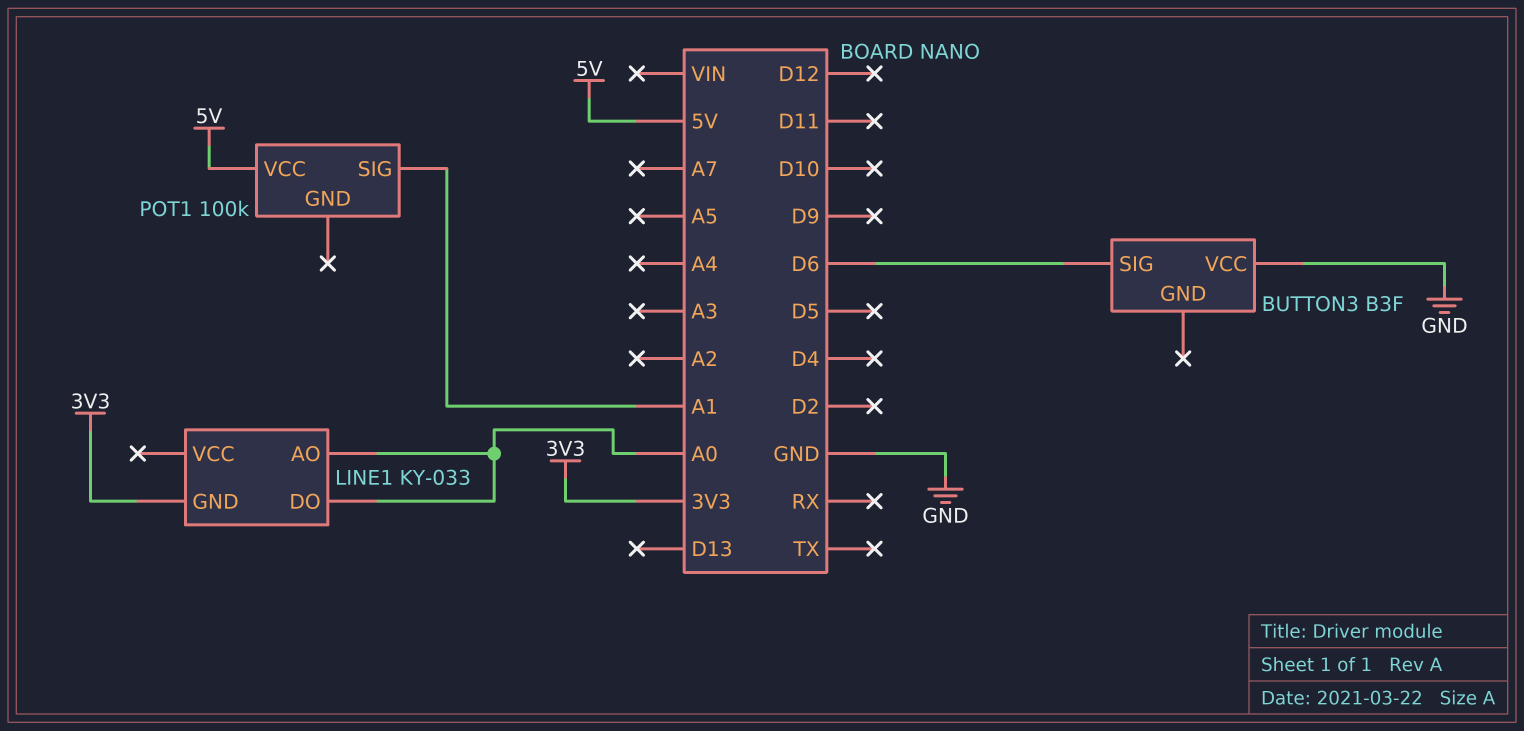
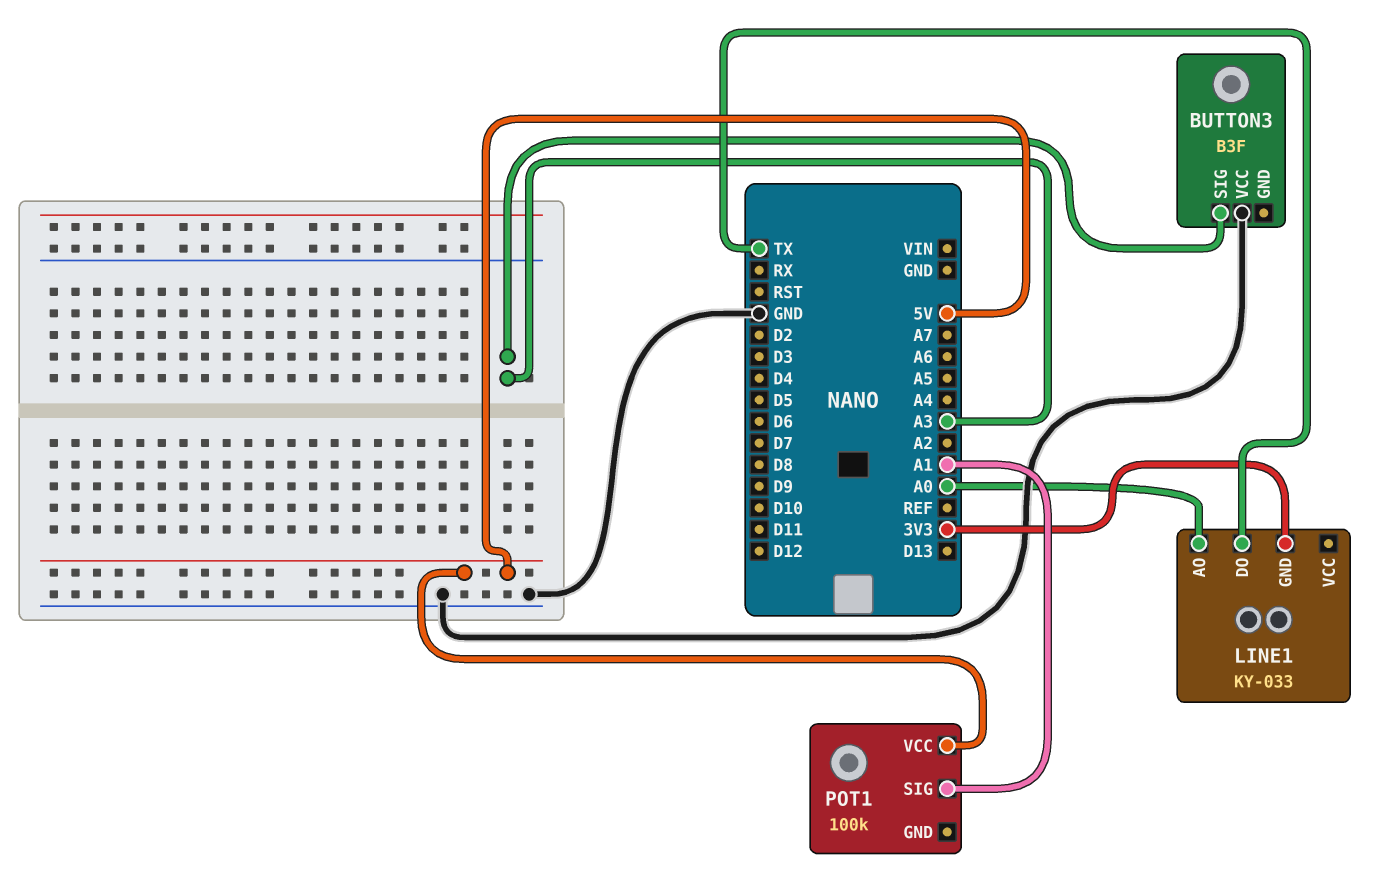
BUTTON3 pin SIG: D6 -> A3
LINE1 pin DO: A0 -> TX

